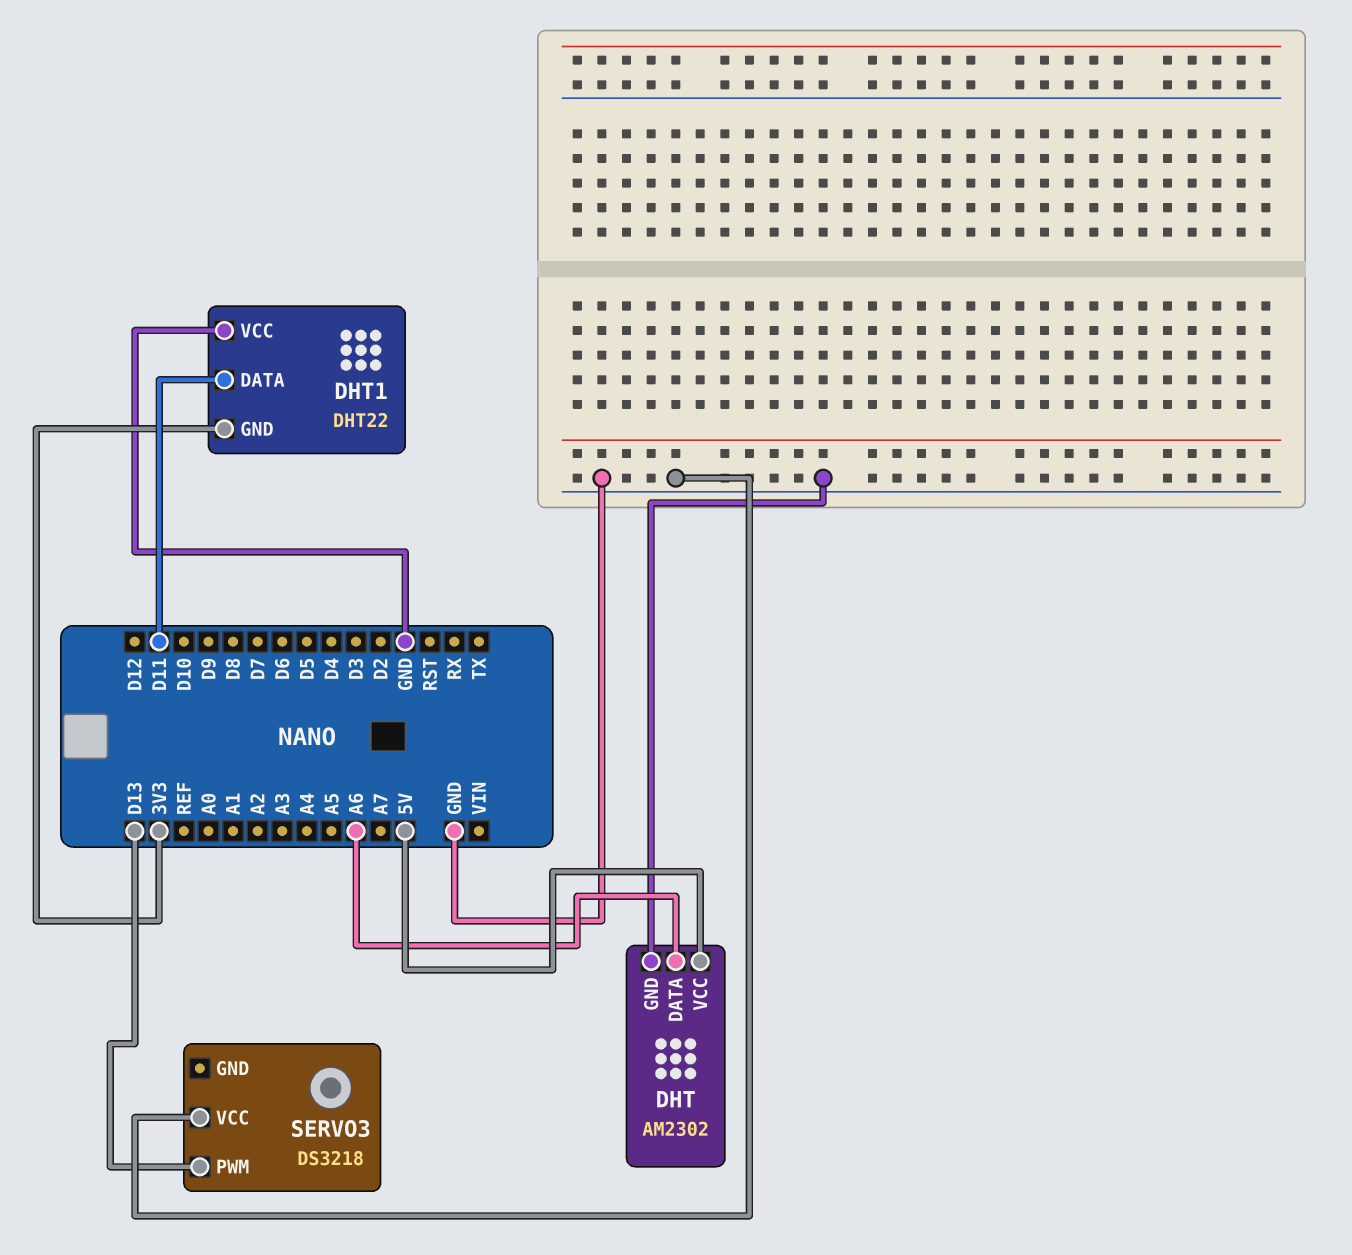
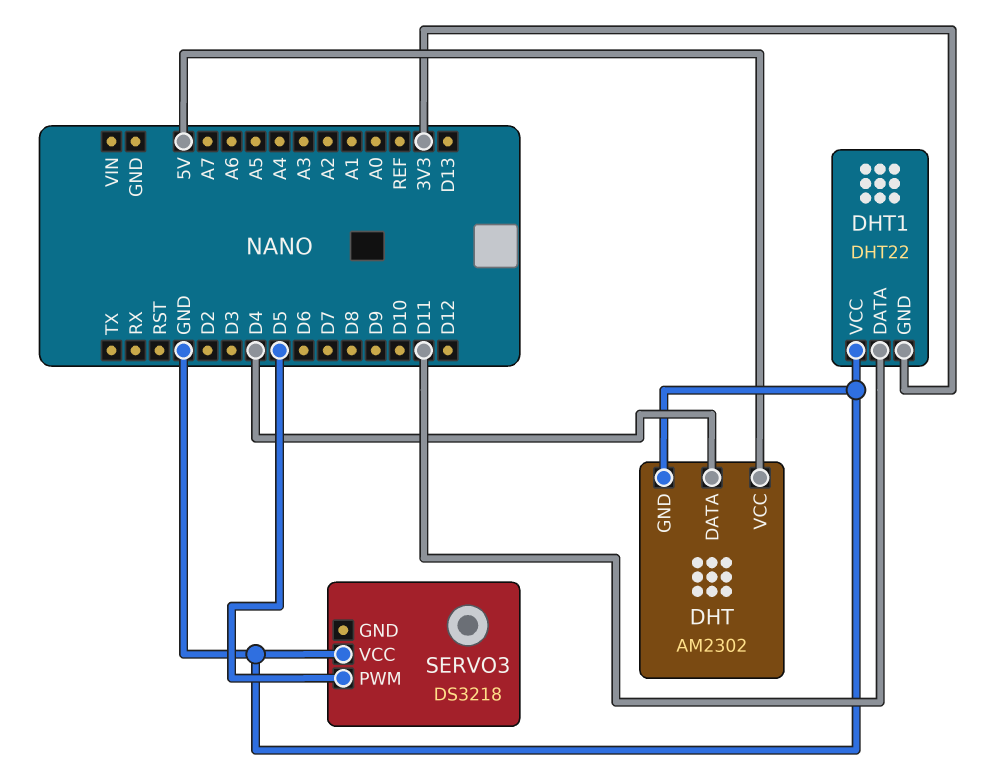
DHT pin DATA: A6 -> D4
SERVO3 pin PWM: D13 -> D5

